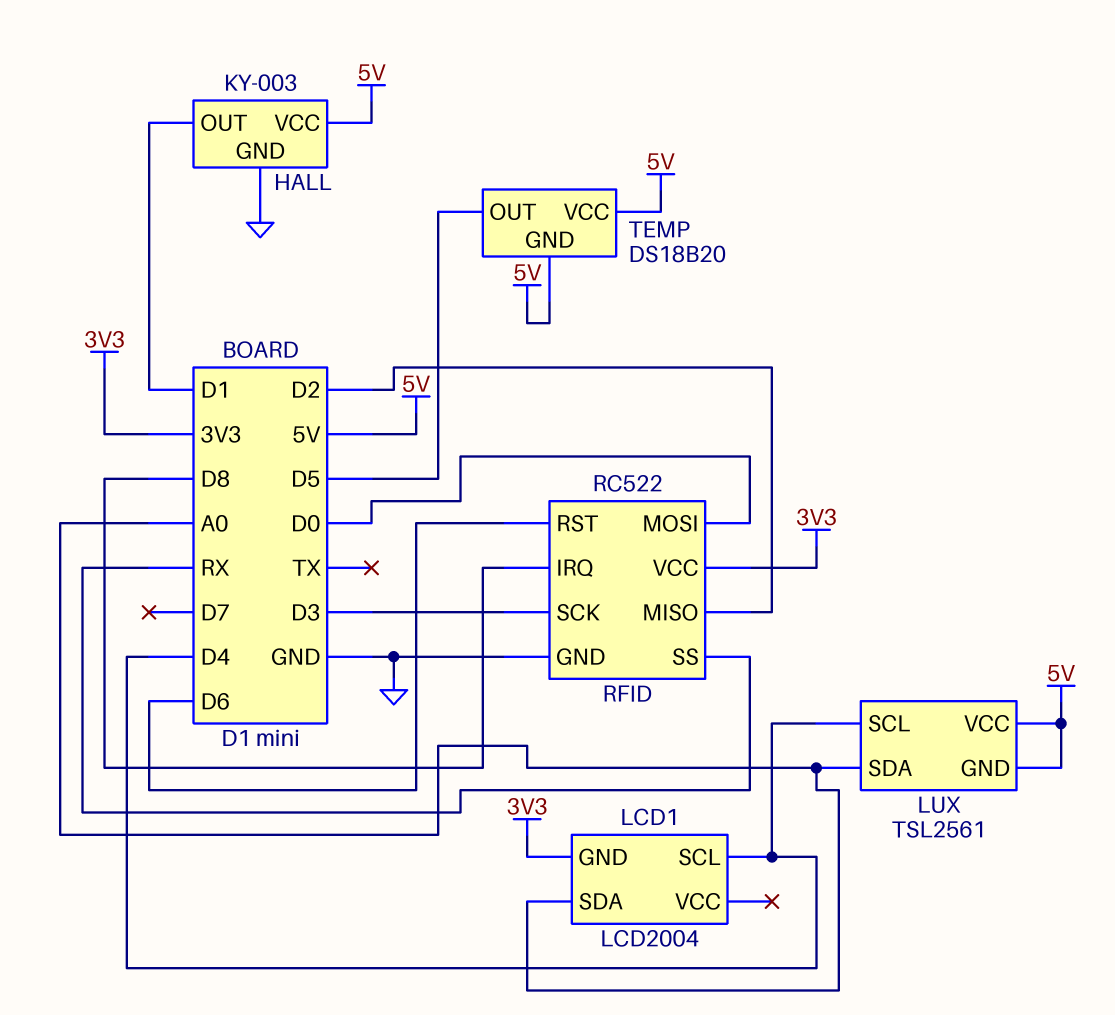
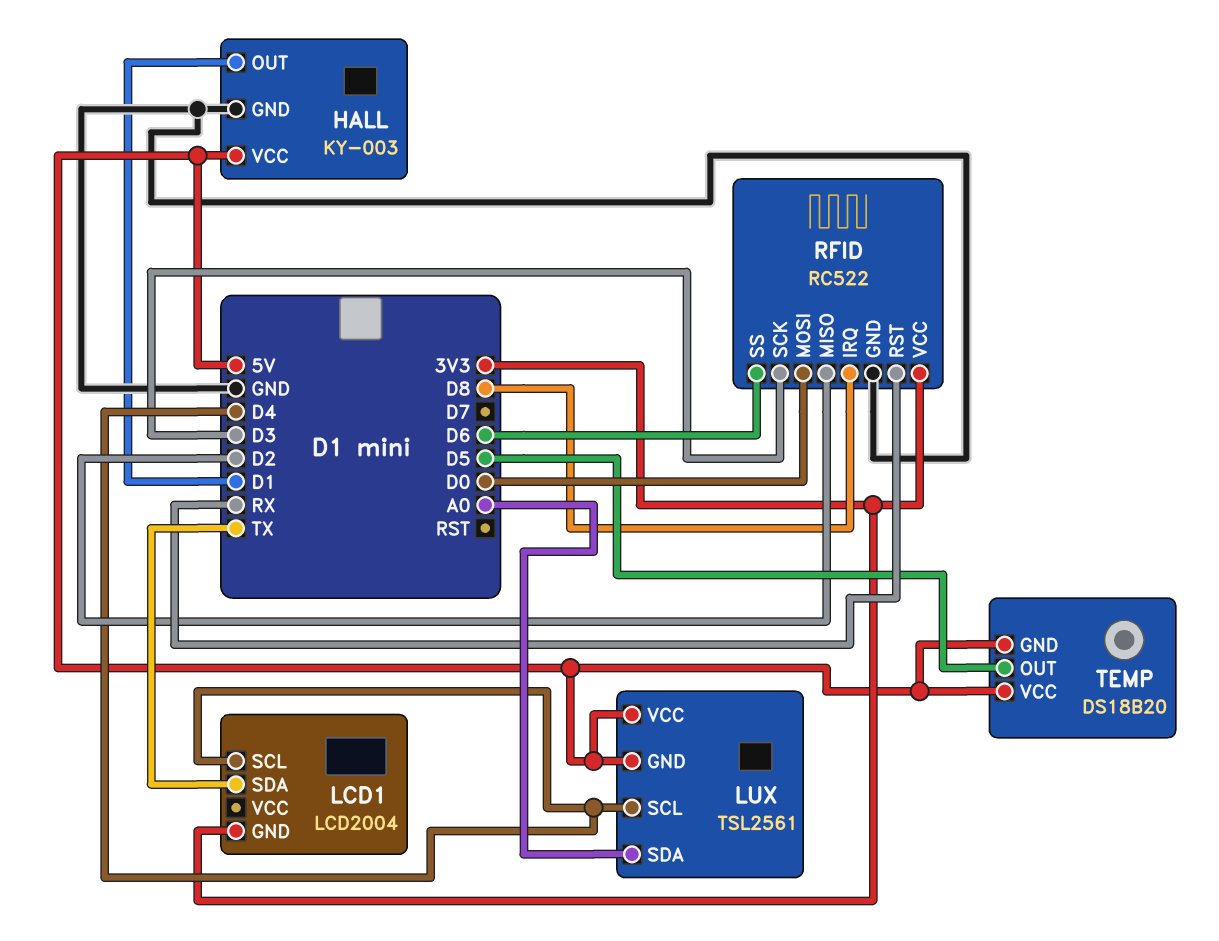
LCD1 pin SDA: A0 -> TX
RFID pin RST: D6 -> RX
RFID pin SS: RX -> D6

